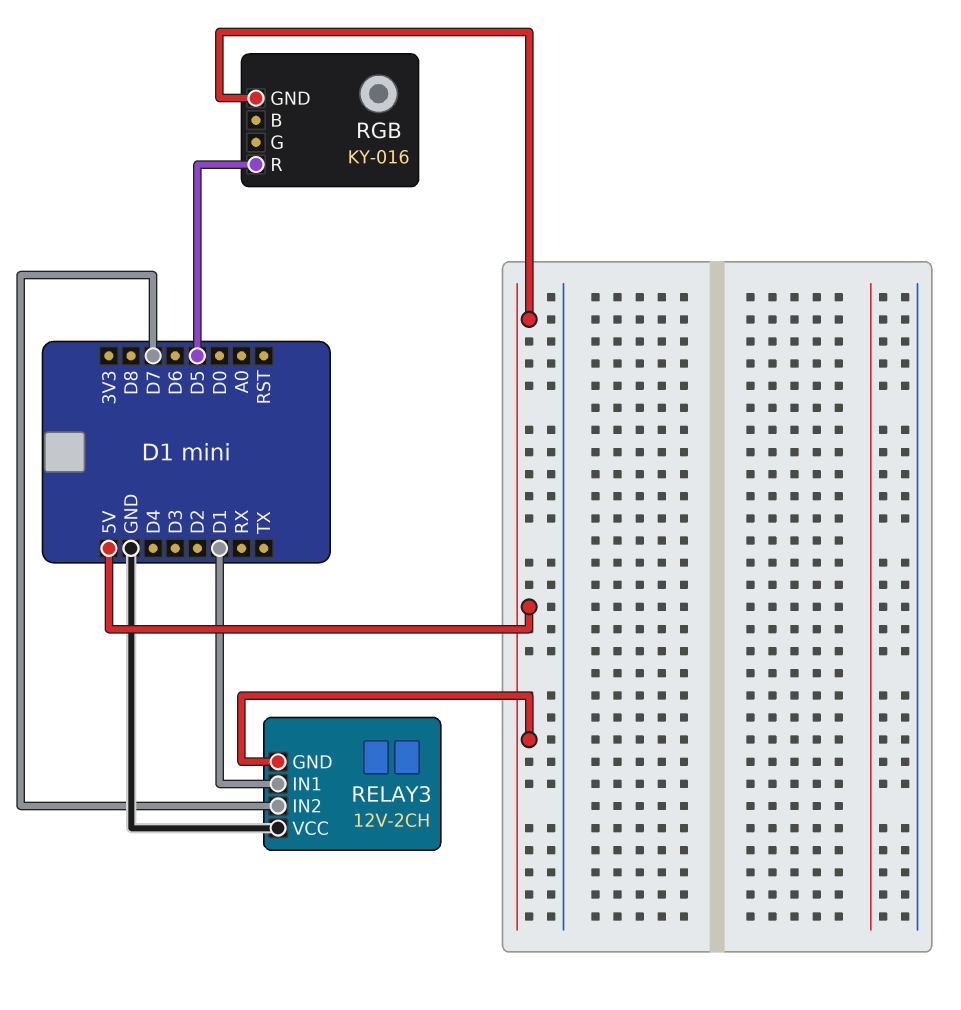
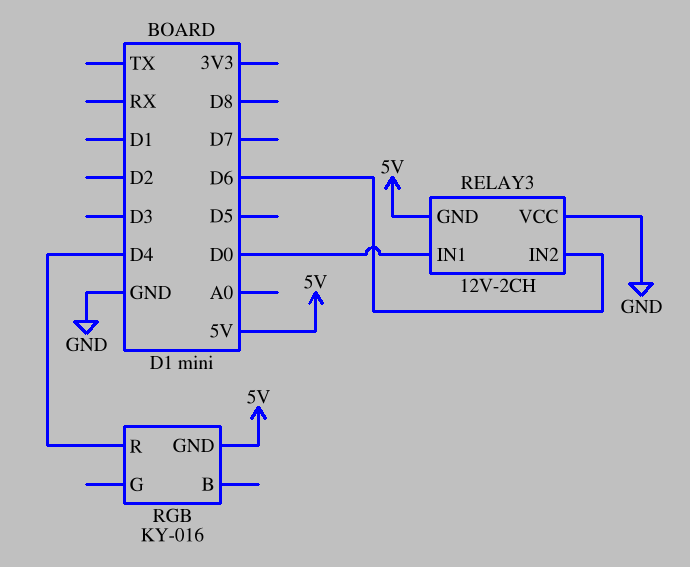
RELAY3 pin IN1: D1 -> D0
RELAY3 pin IN2: D7 -> D6
RGB pin R: D5 -> D4

